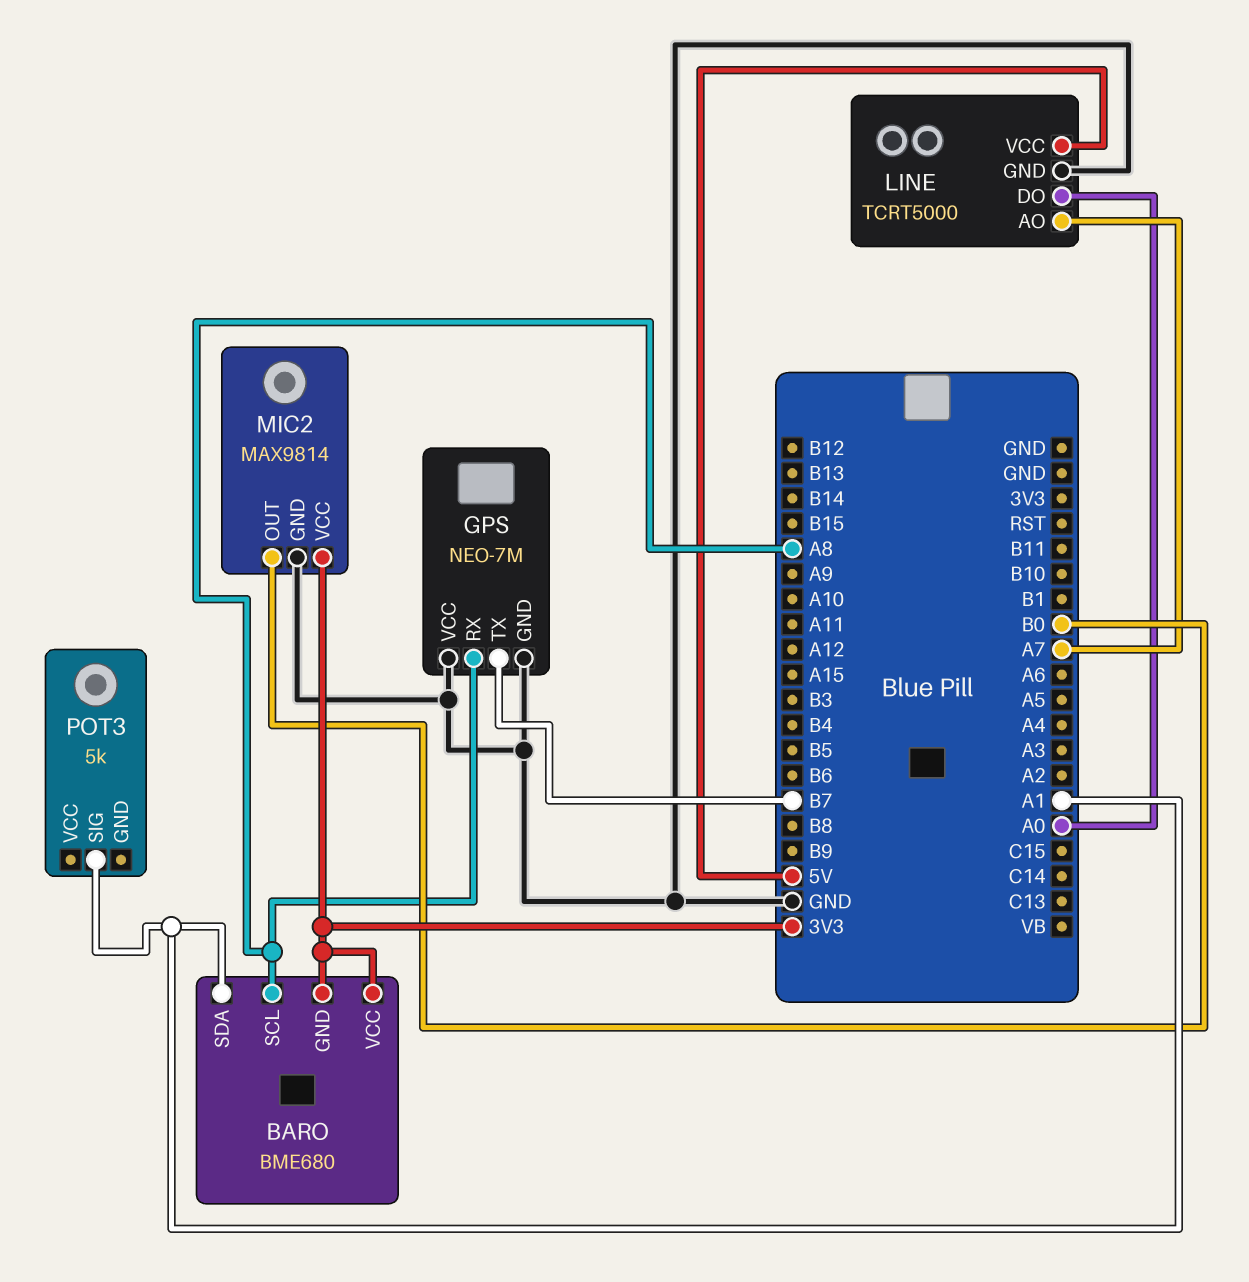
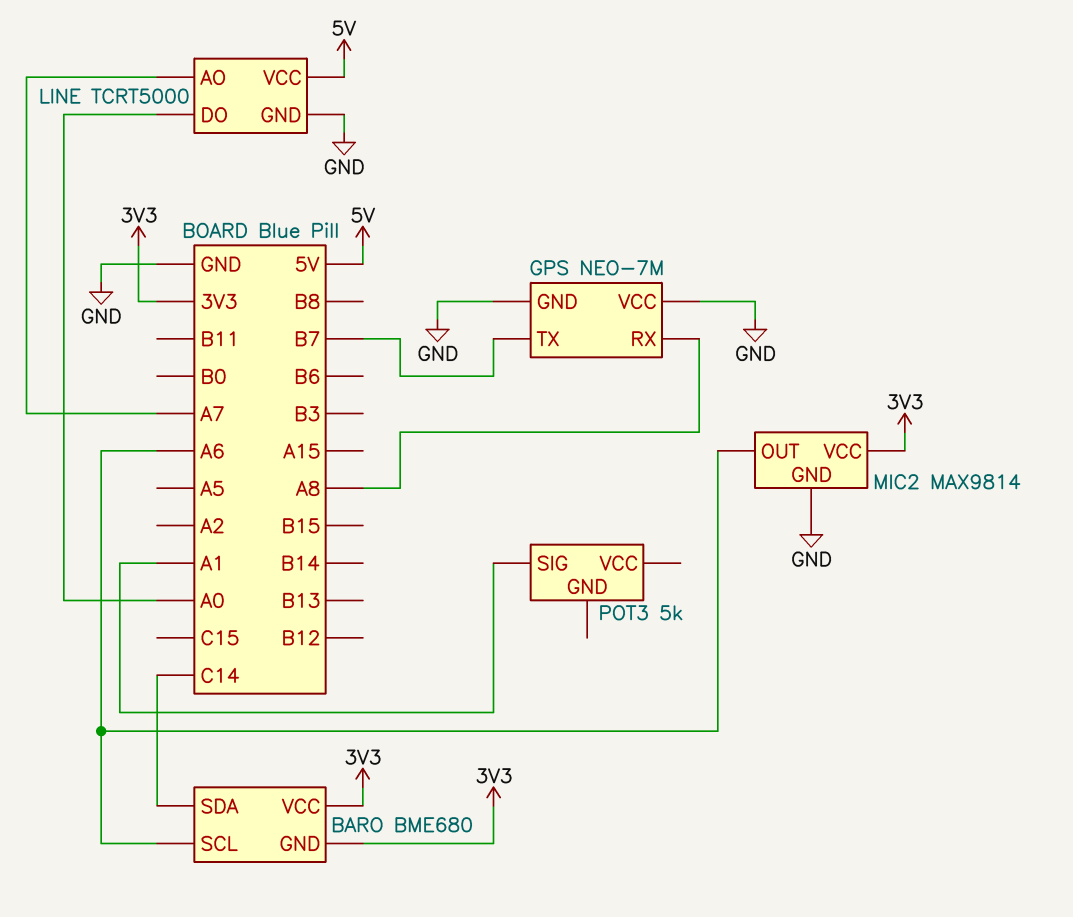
BARO pin SCL: A8 -> A6
BARO pin SDA: A1 -> C14
MIC2 pin OUT: B0 -> A6

